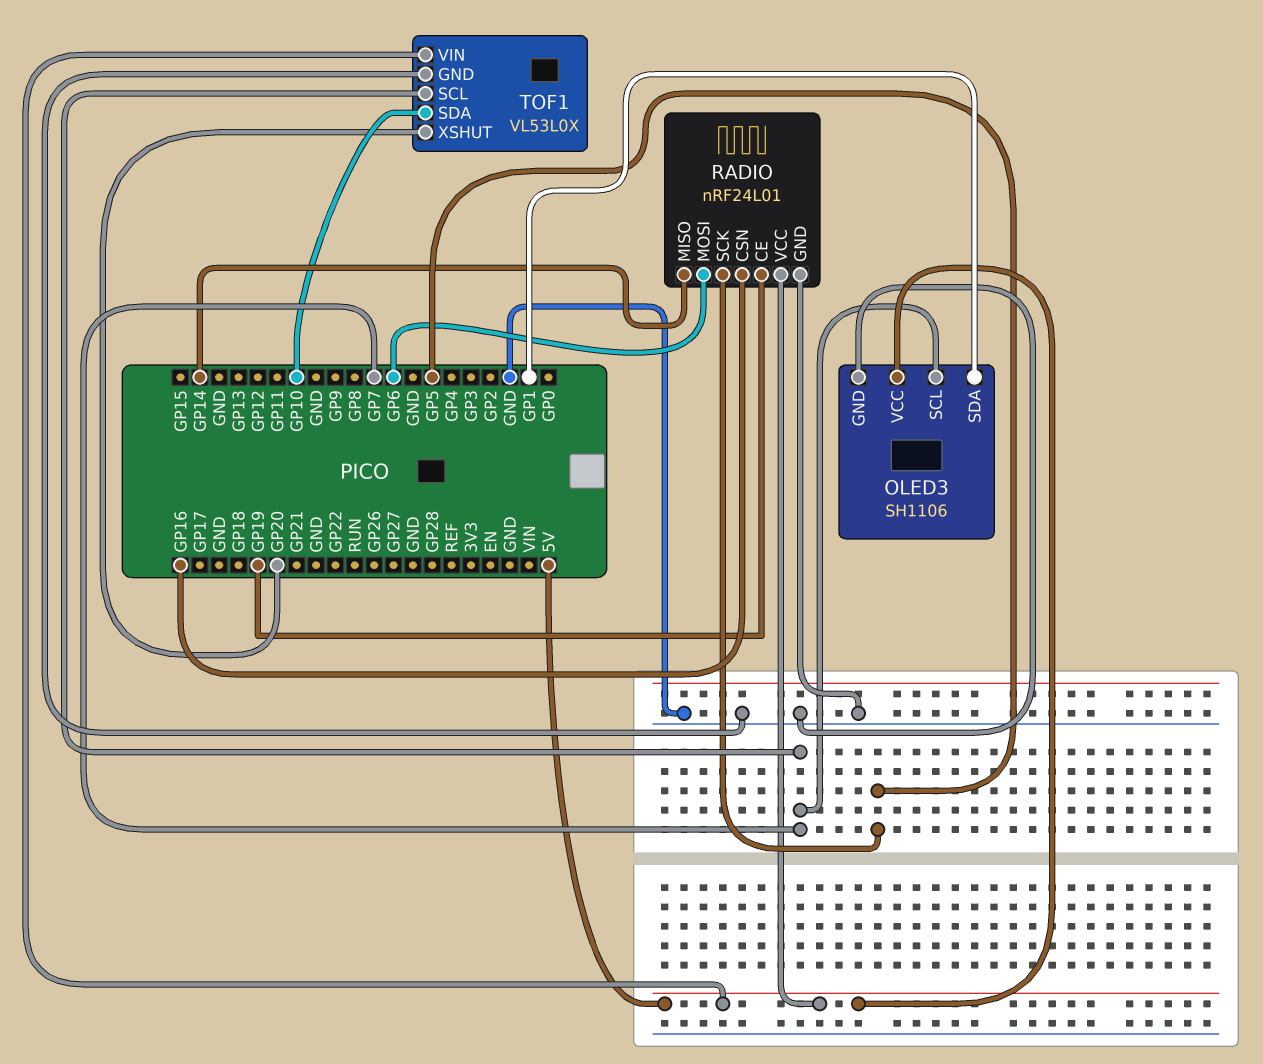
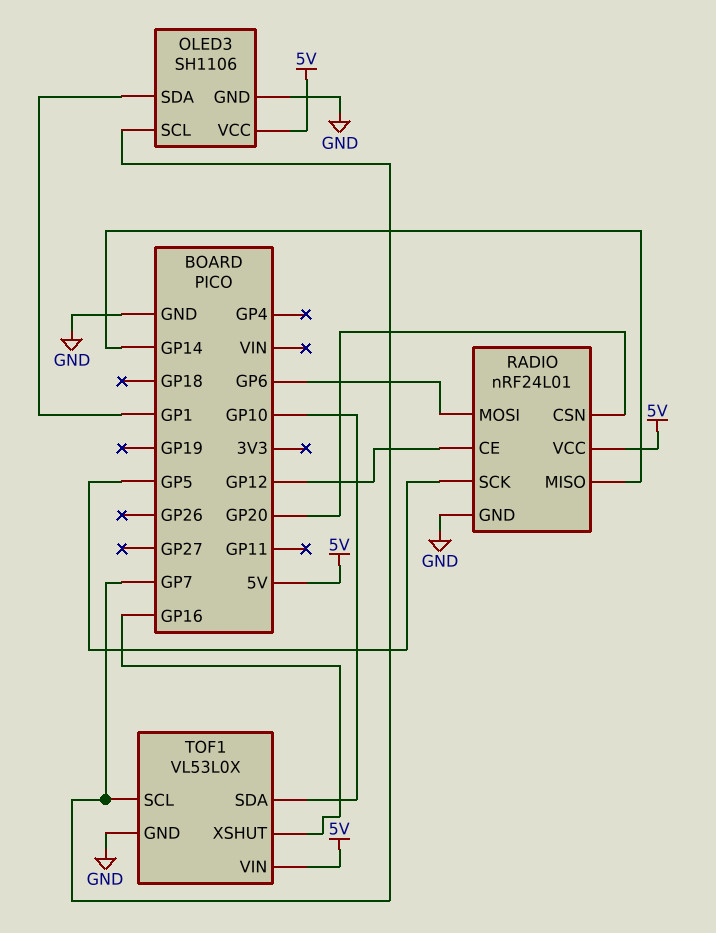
RADIO pin CE: GP19 -> GP12
RADIO pin CSN: GP16 -> GP20
TOF1 pin XSHUT: GP20 -> GP16

